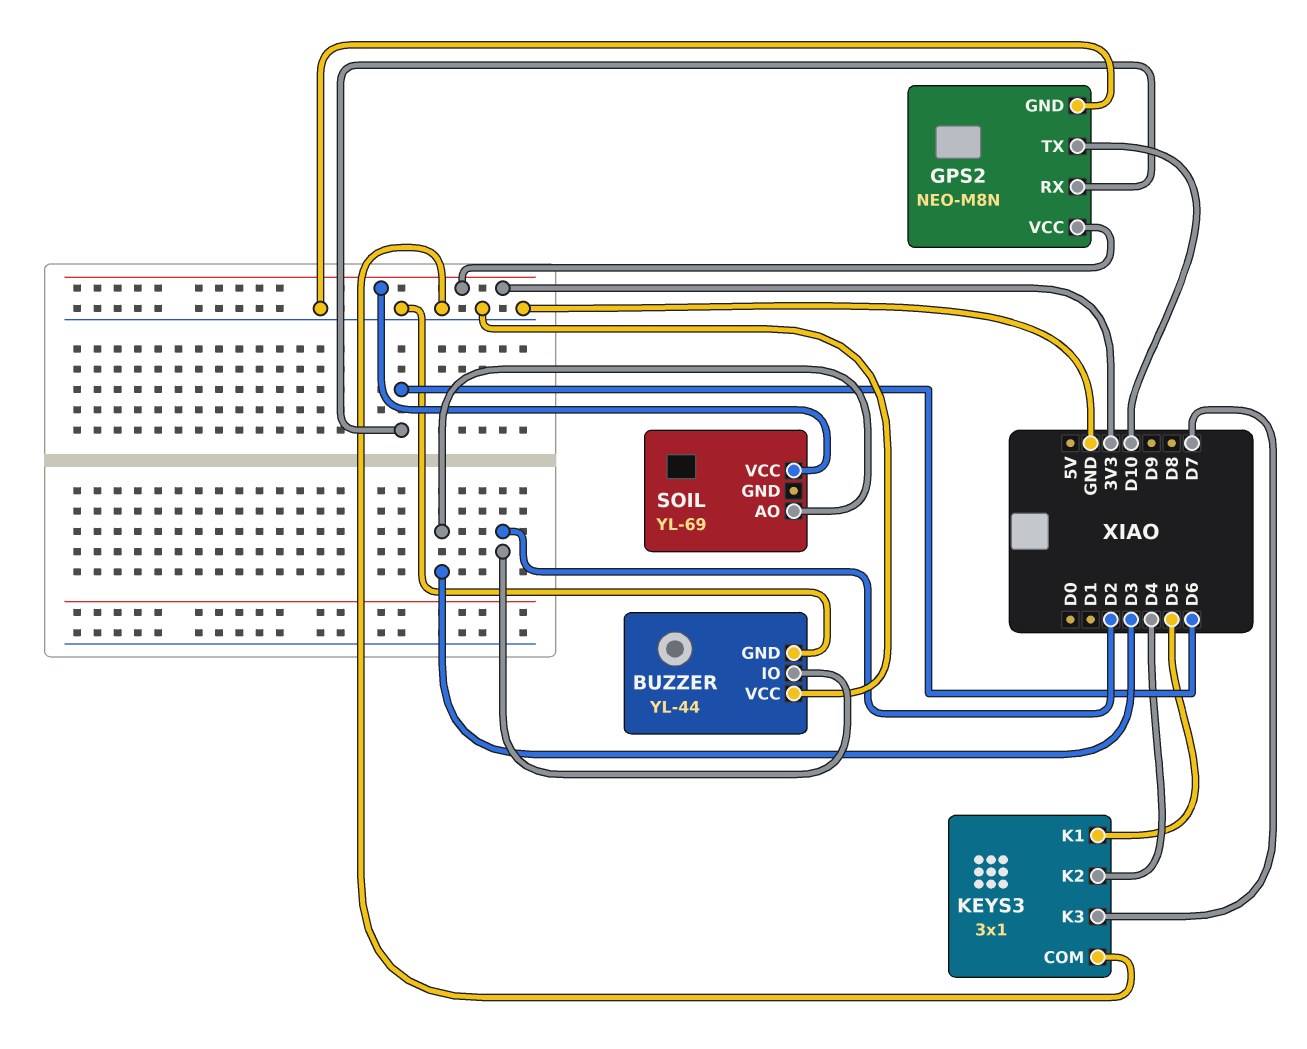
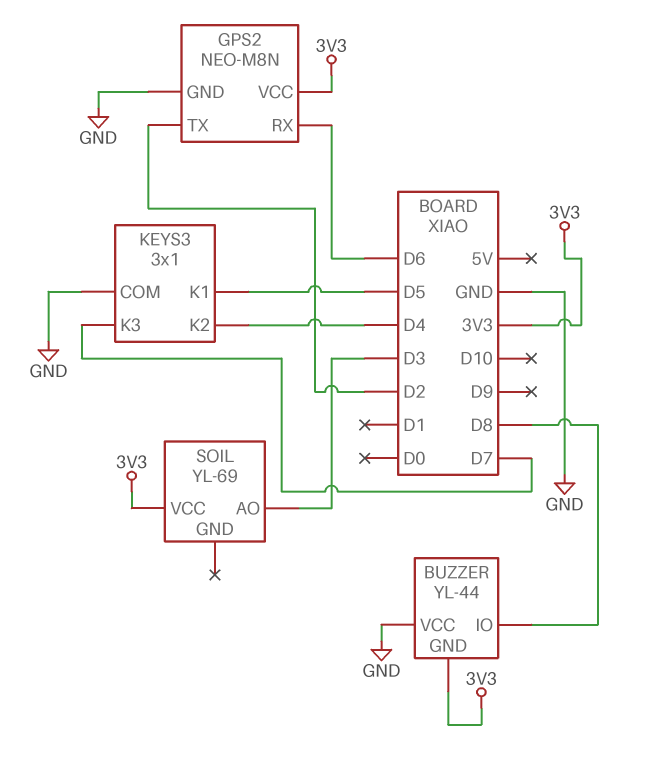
BUZZER pin GND: GND -> 3V3
BUZZER pin IO: D2 -> D8
GPS2 pin TX: D10 -> D2

